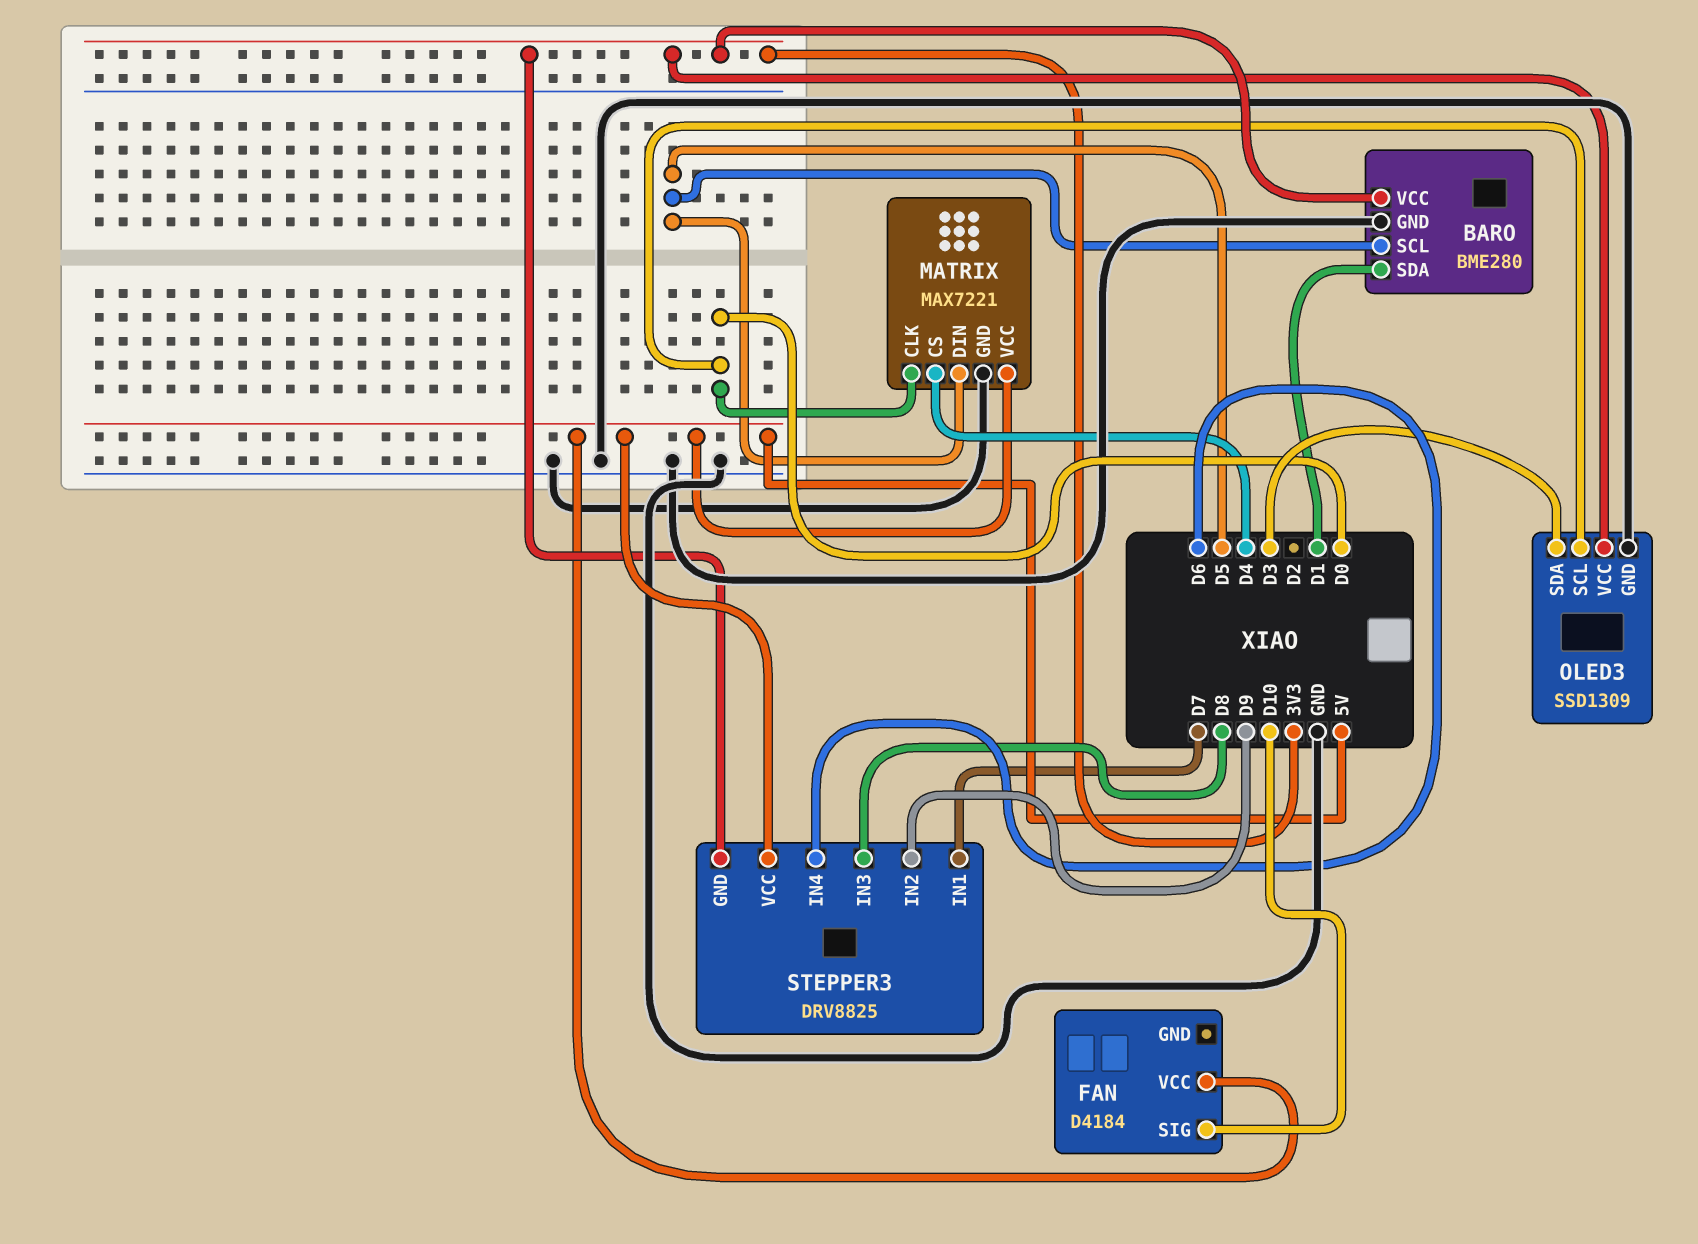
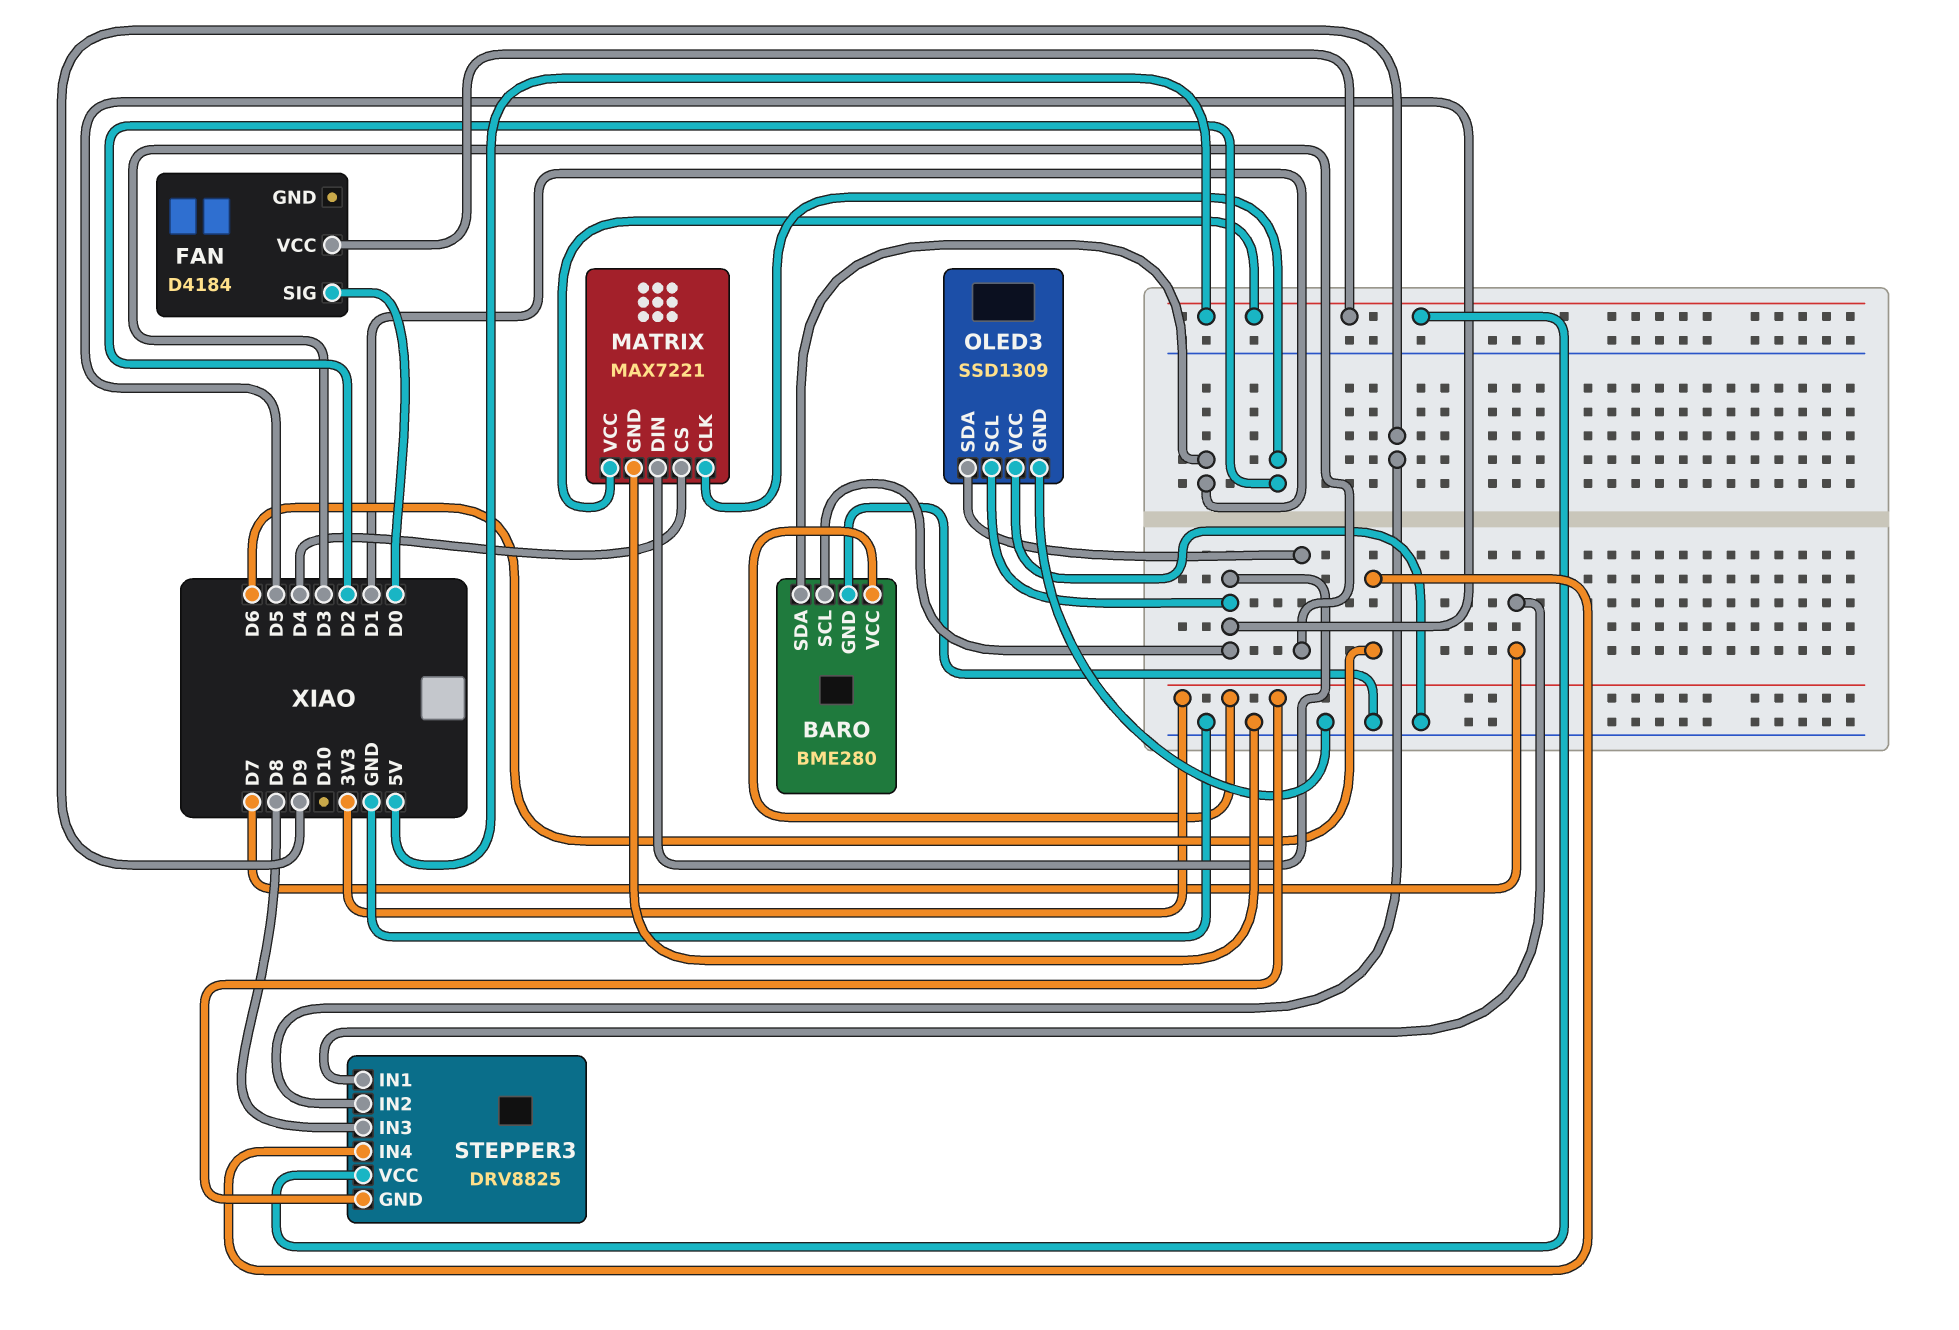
FAN pin SIG: D10 -> D0
MATRIX pin CLK: D0 -> D2
OLED3 pin SCL: D0 -> D5
OLED3 pin VCC: 3V3 -> GND

